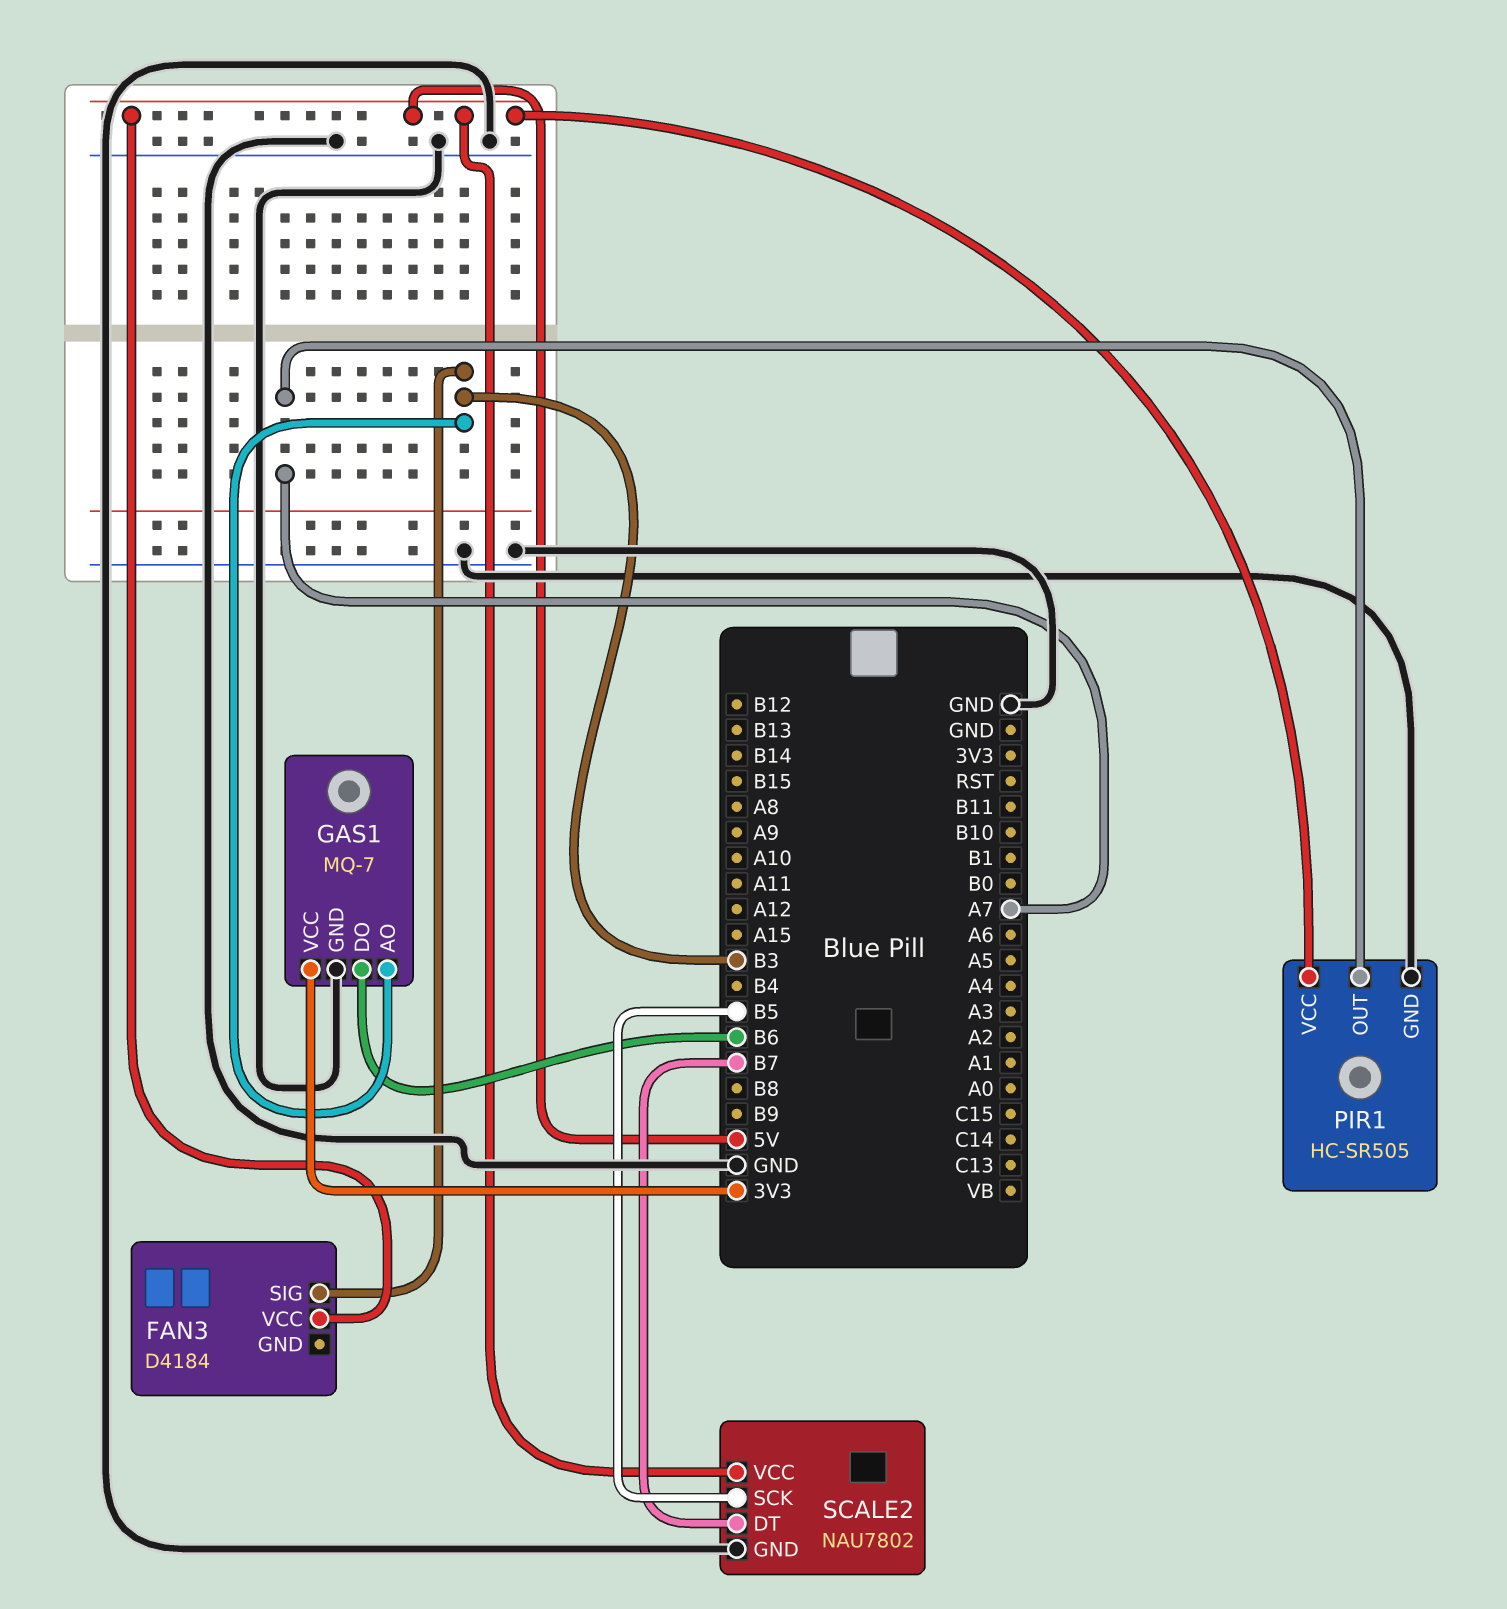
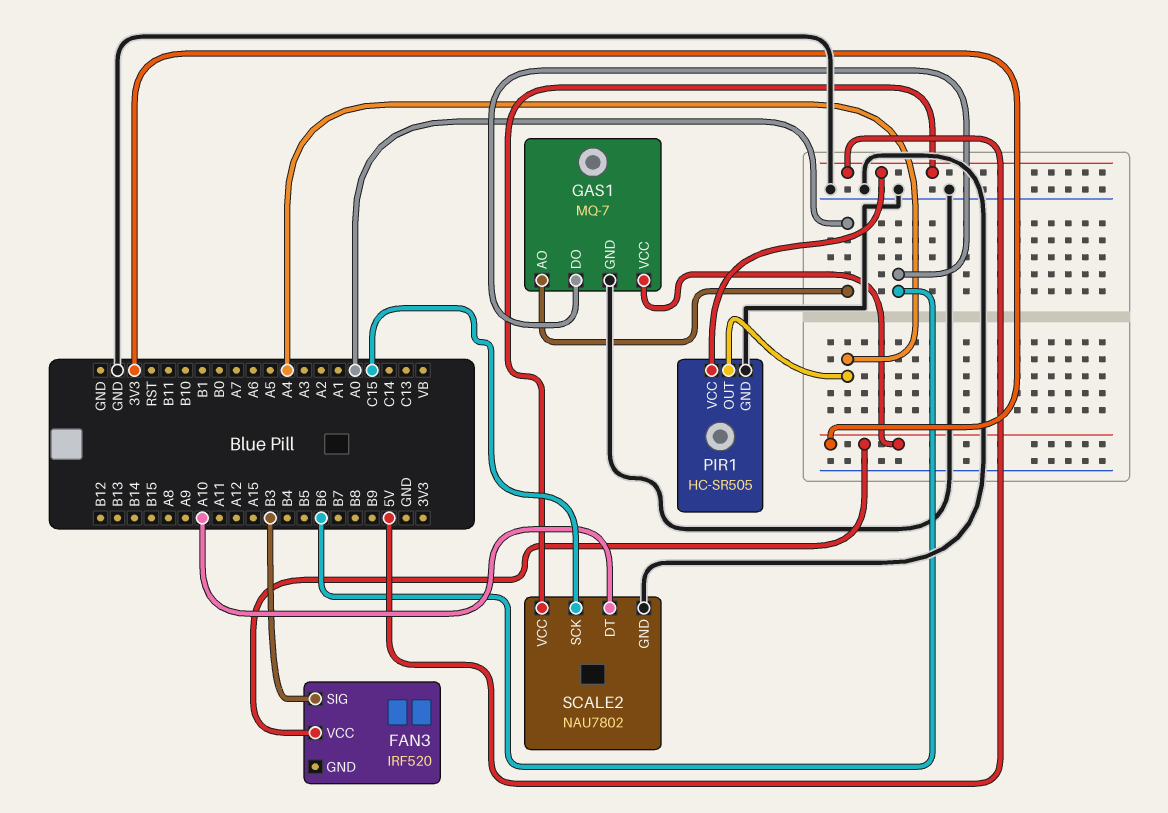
FAN3: D4184 -> IRF520
FAN3 pin VCC: 5V -> 3V3
GAS1 pin AO: B3 -> A0
PIR1 pin OUT: A7 -> A4
SCALE2 pin DT: B7 -> A10
SCALE2 pin SCK: B5 -> C15

